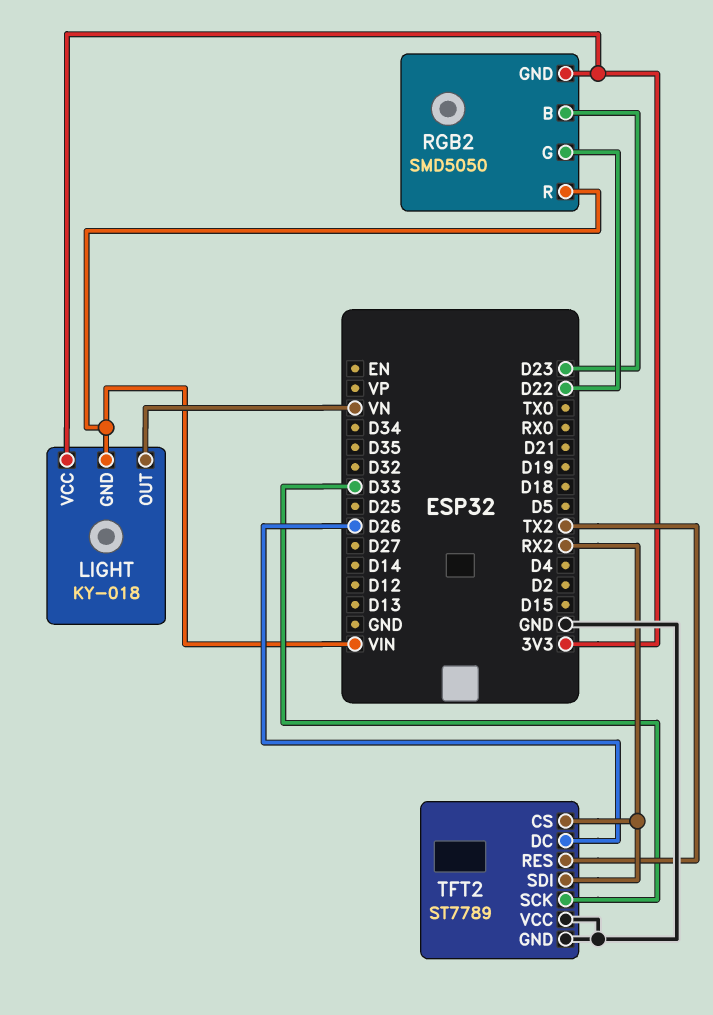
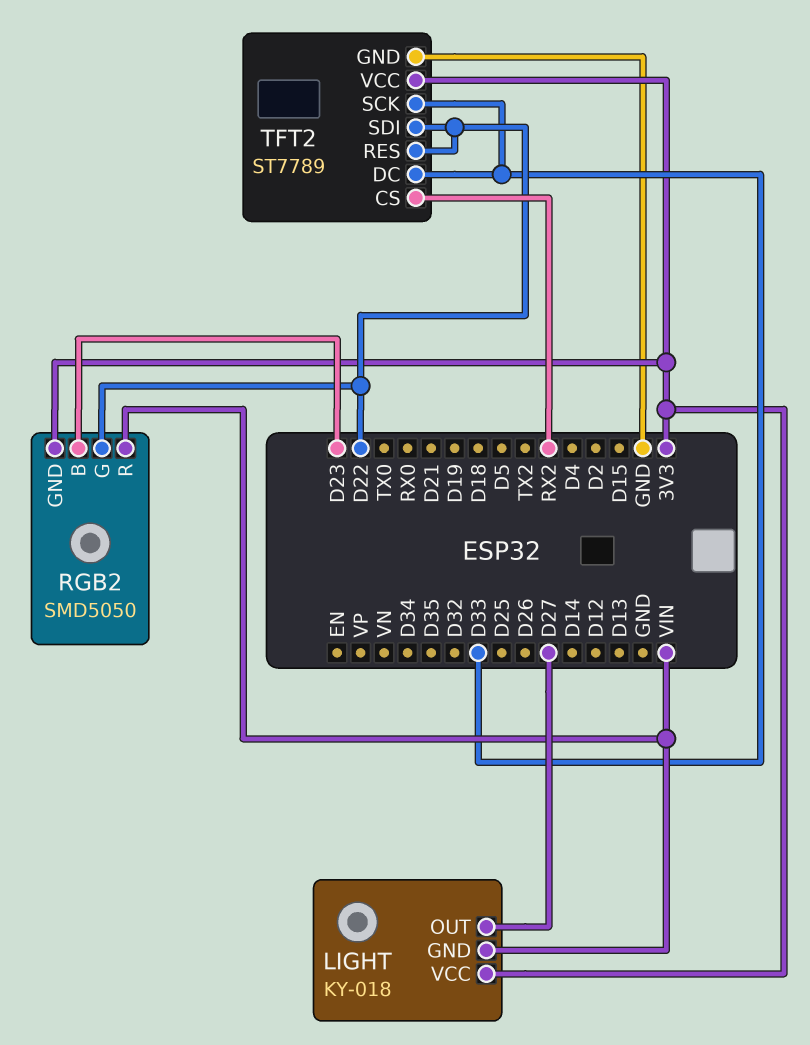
LIGHT pin OUT: VN -> D27
TFT2 pin DC: D26 -> D33
TFT2 pin RES: TX2 -> D22
TFT2 pin SDI: RX2 -> D22
TFT2 pin VCC: GND -> 3V3

